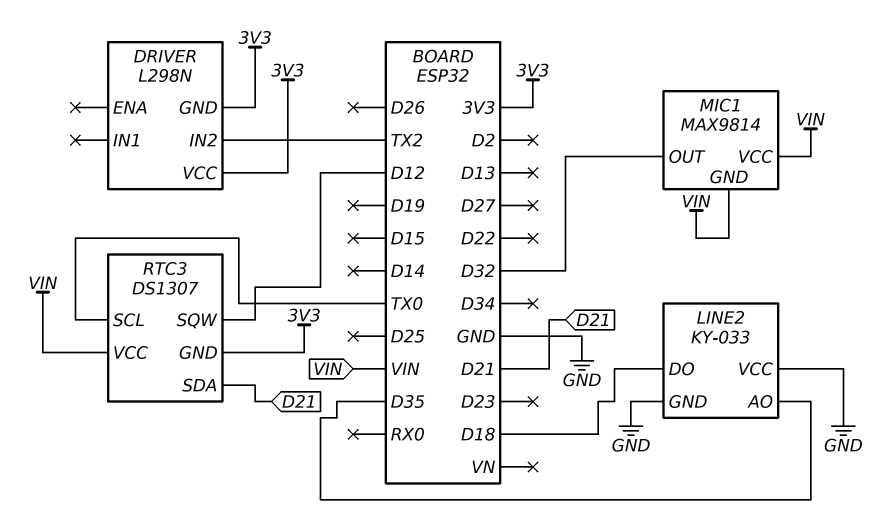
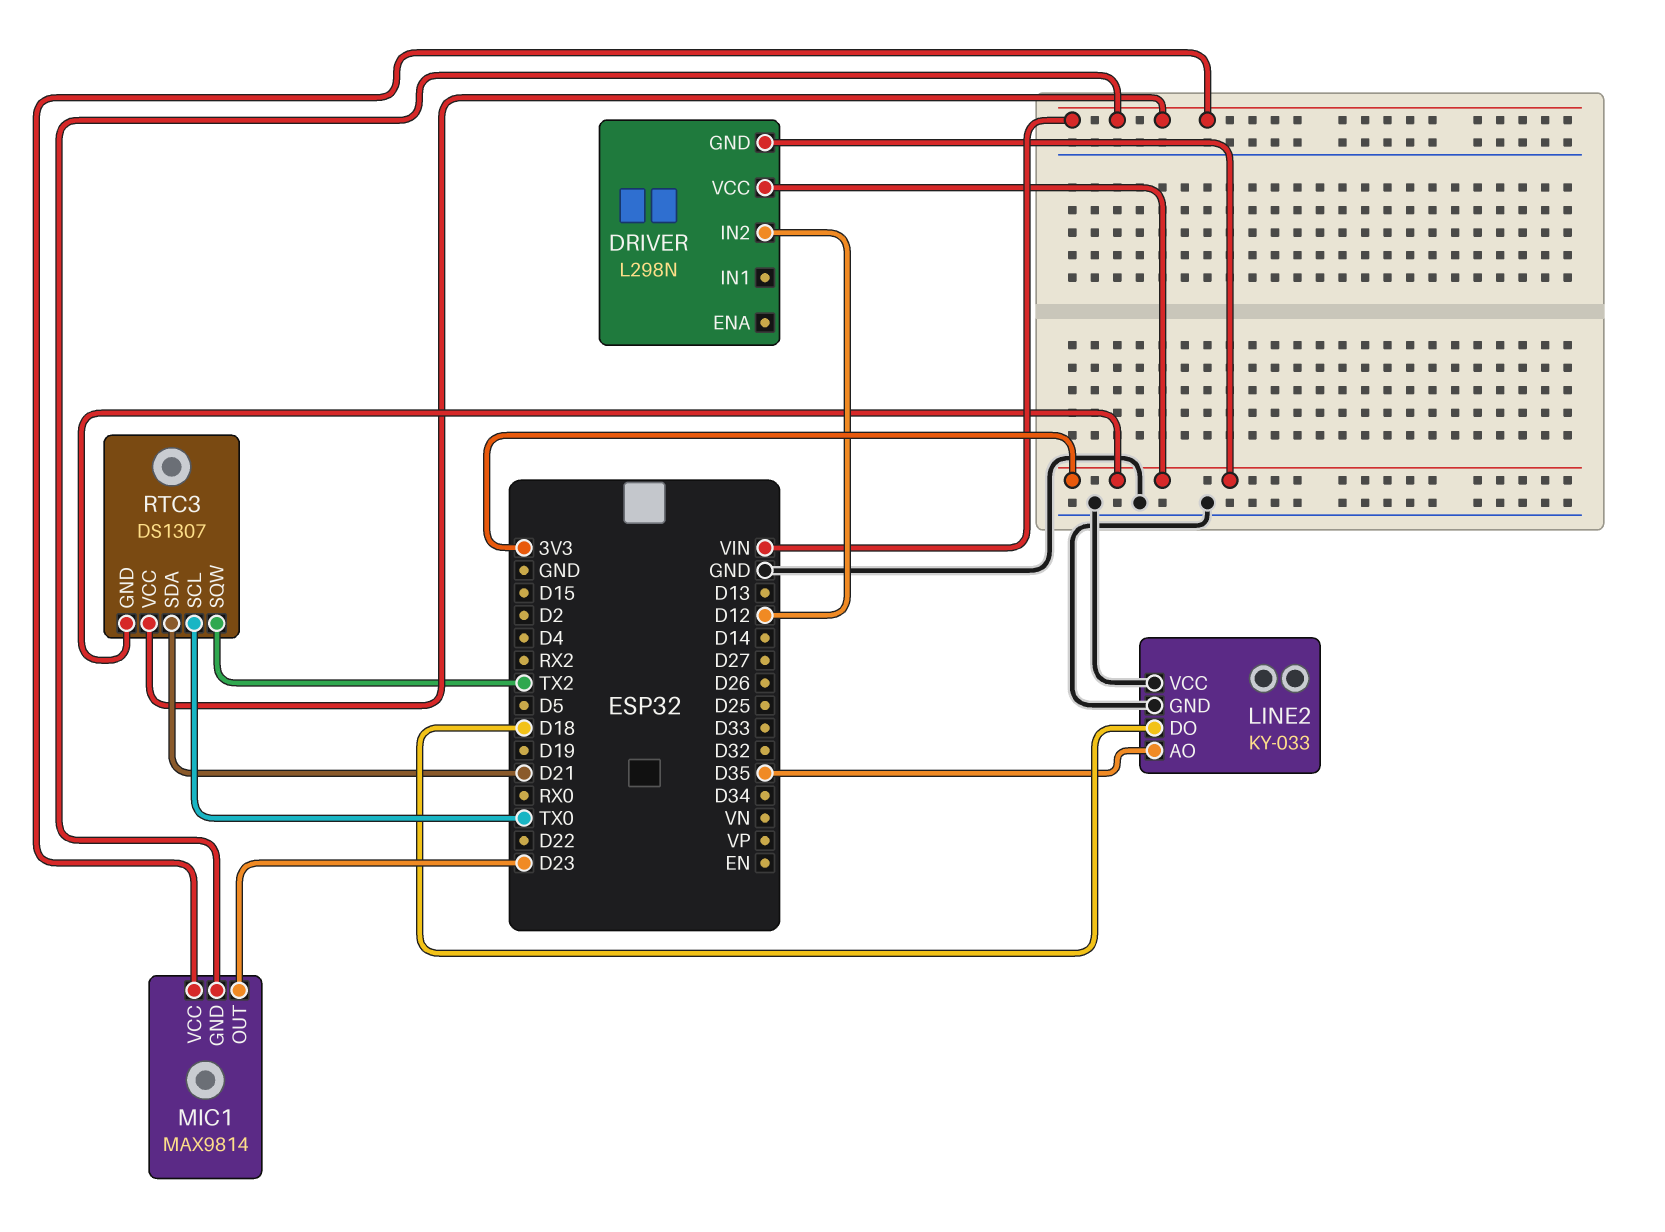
DRIVER pin IN2: TX2 -> D12
MIC1 pin OUT: D32 -> D23
RTC3 pin SQW: D12 -> TX2

